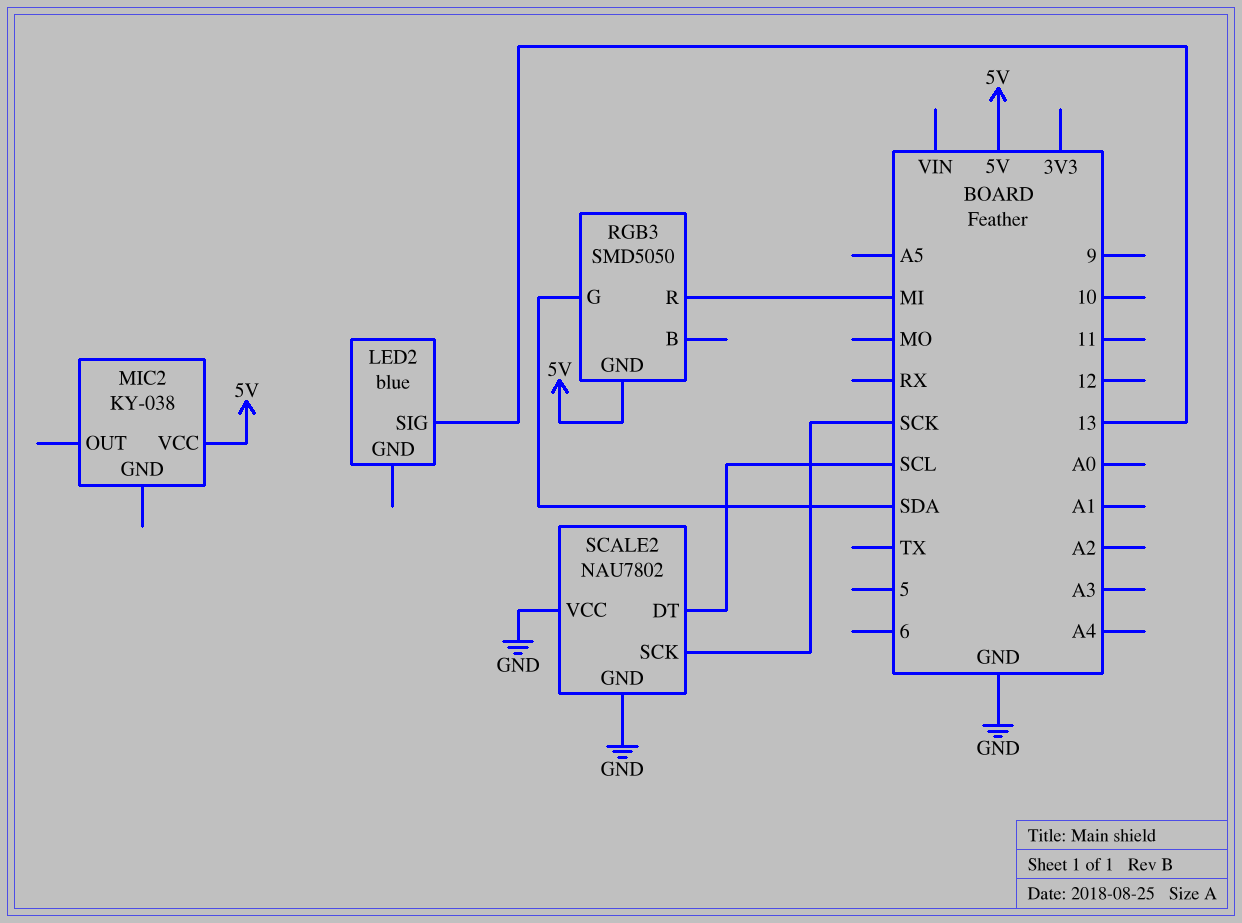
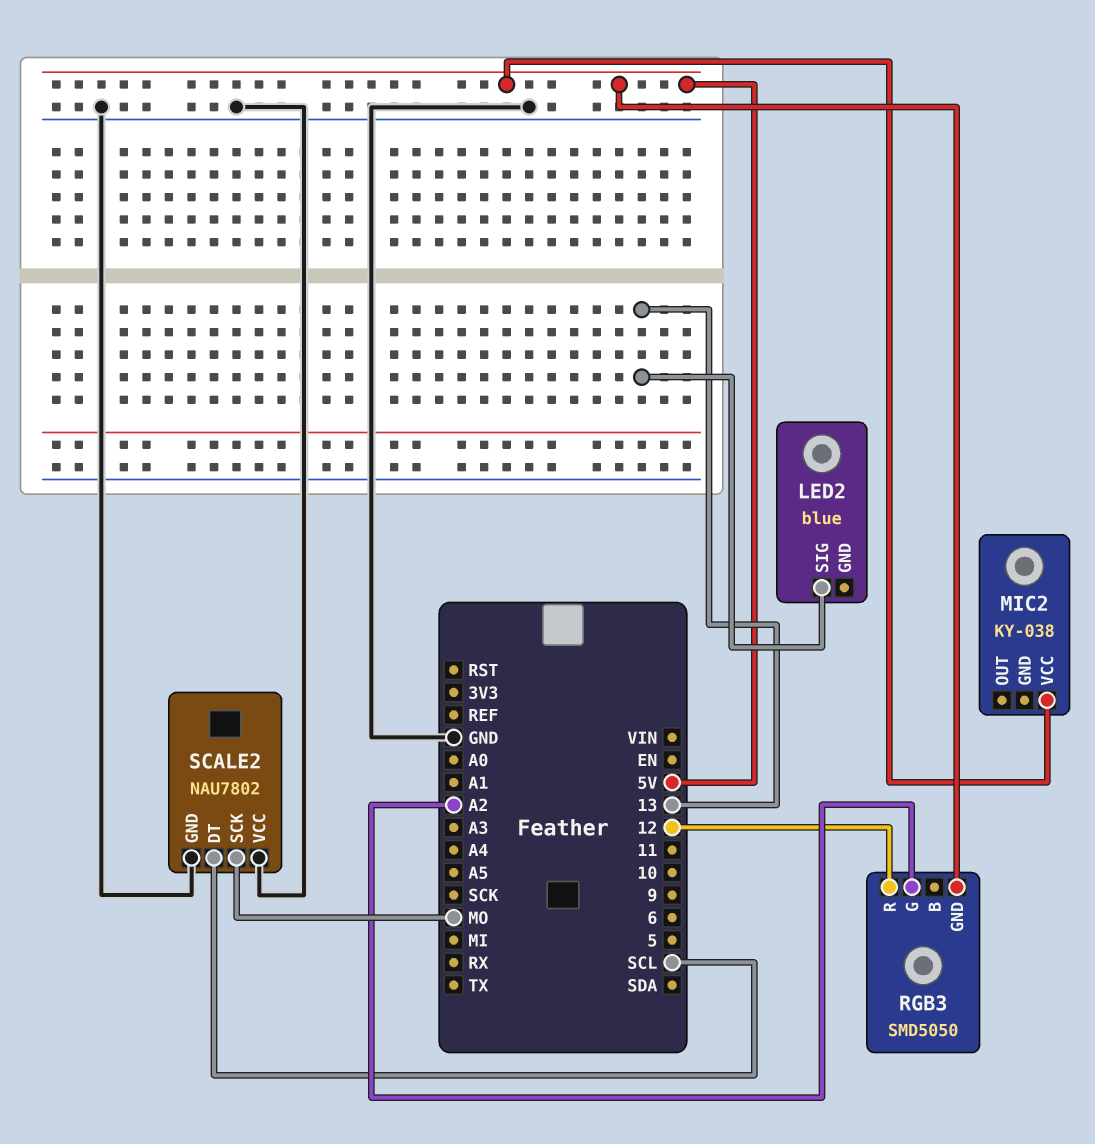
RGB3 pin G: SDA -> A2
RGB3 pin R: MI -> 12
SCALE2 pin SCK: SCK -> MO

